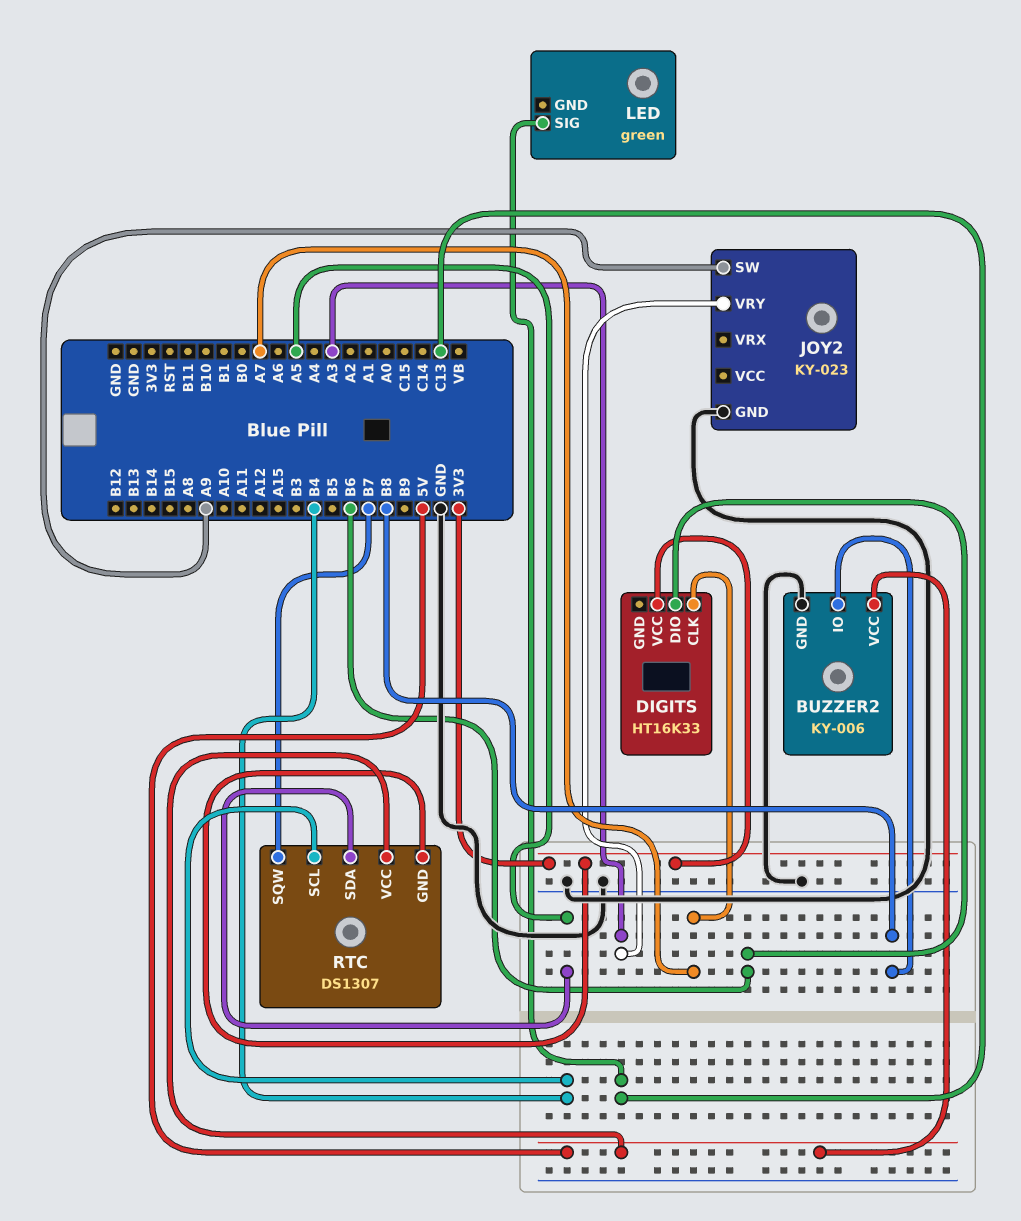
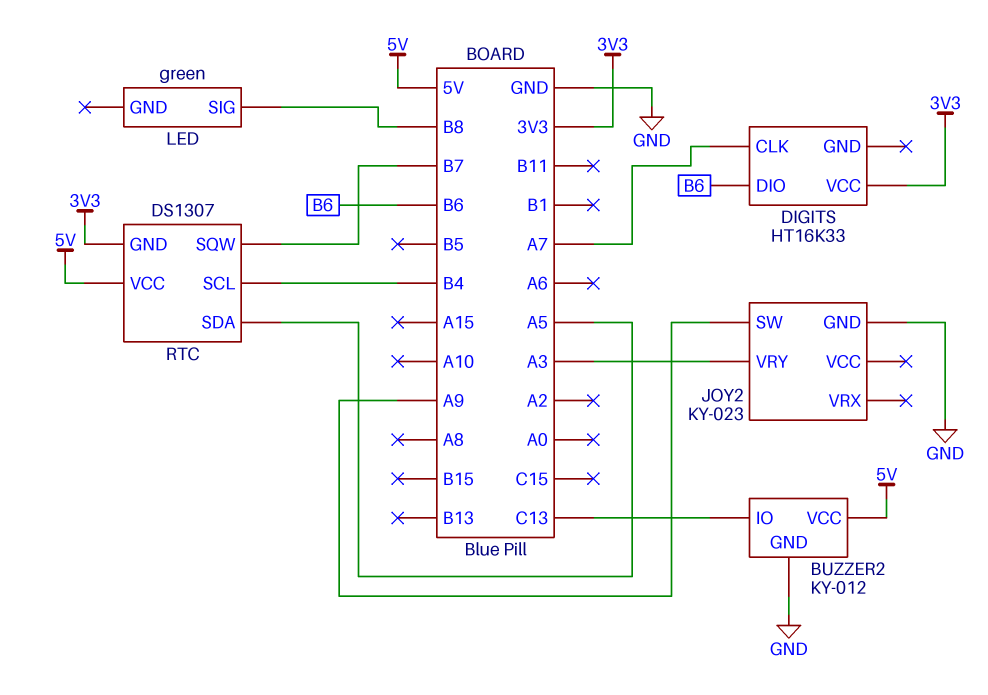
BUZZER2: KY-006 -> KY-012
BUZZER2 pin IO: B8 -> C13
LED pin SIG: C13 -> B8

